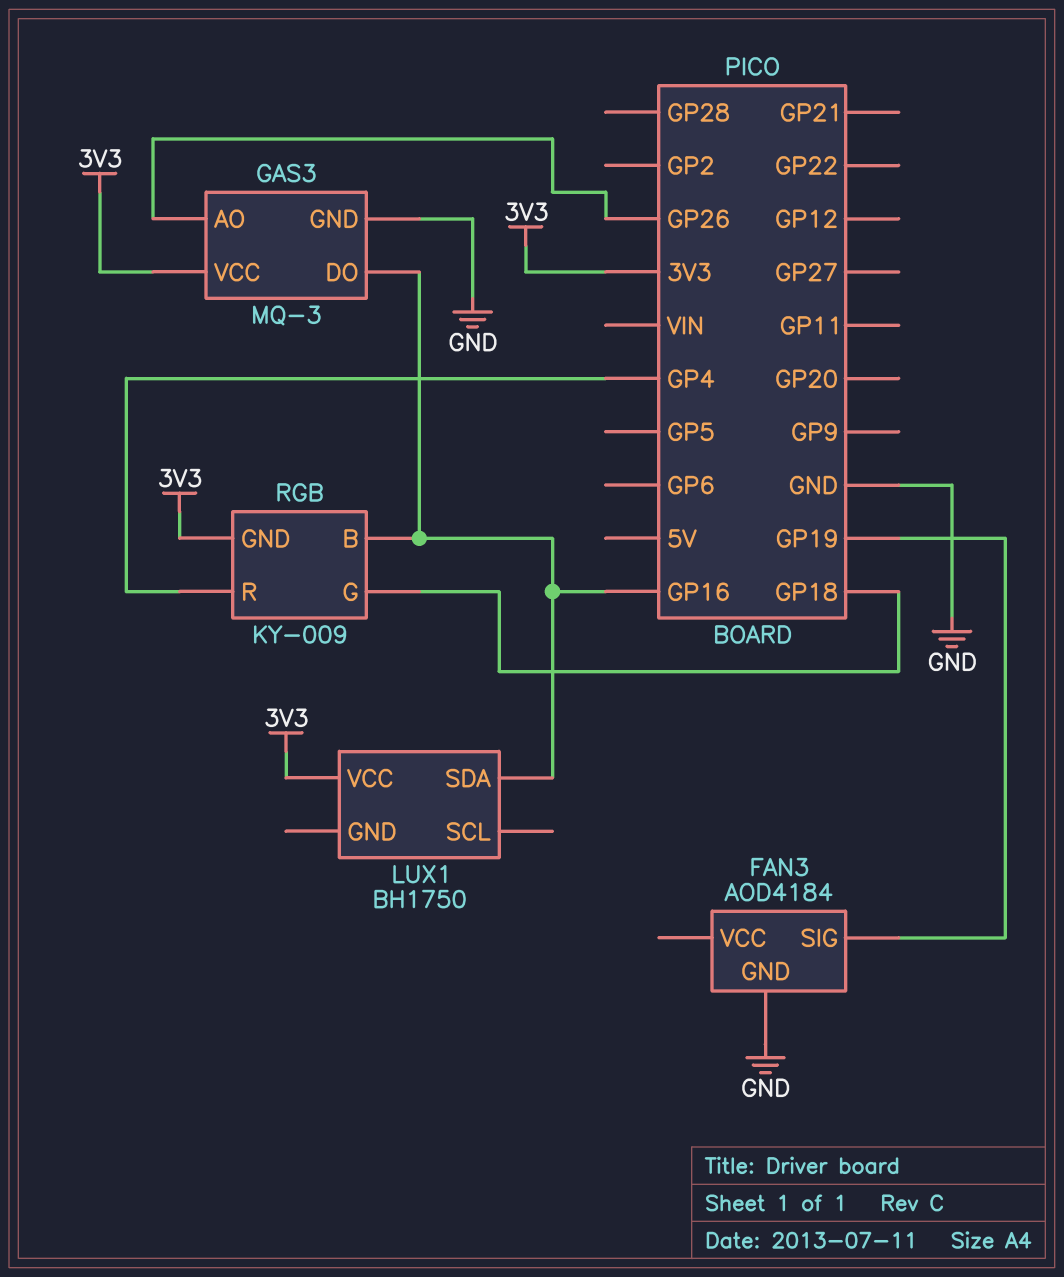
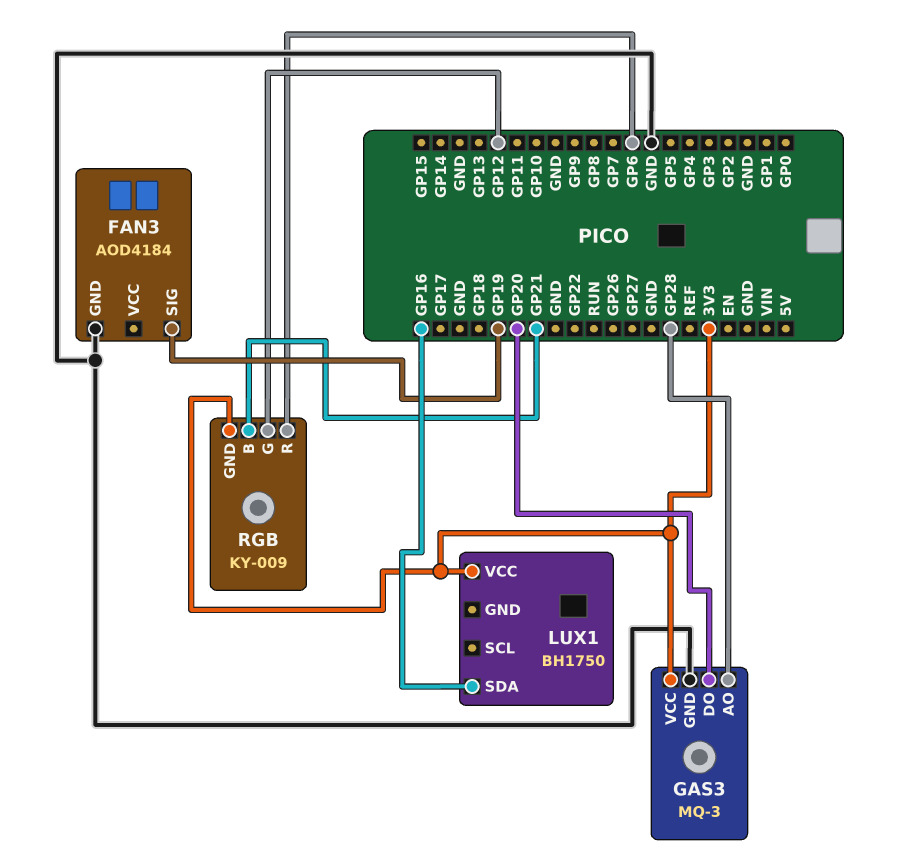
GAS3 pin AO: GP26 -> GP28
GAS3 pin DO: GP16 -> GP20
RGB pin B: GP16 -> GP21
RGB pin G: GP18 -> GP12
RGB pin R: GP4 -> GP6

